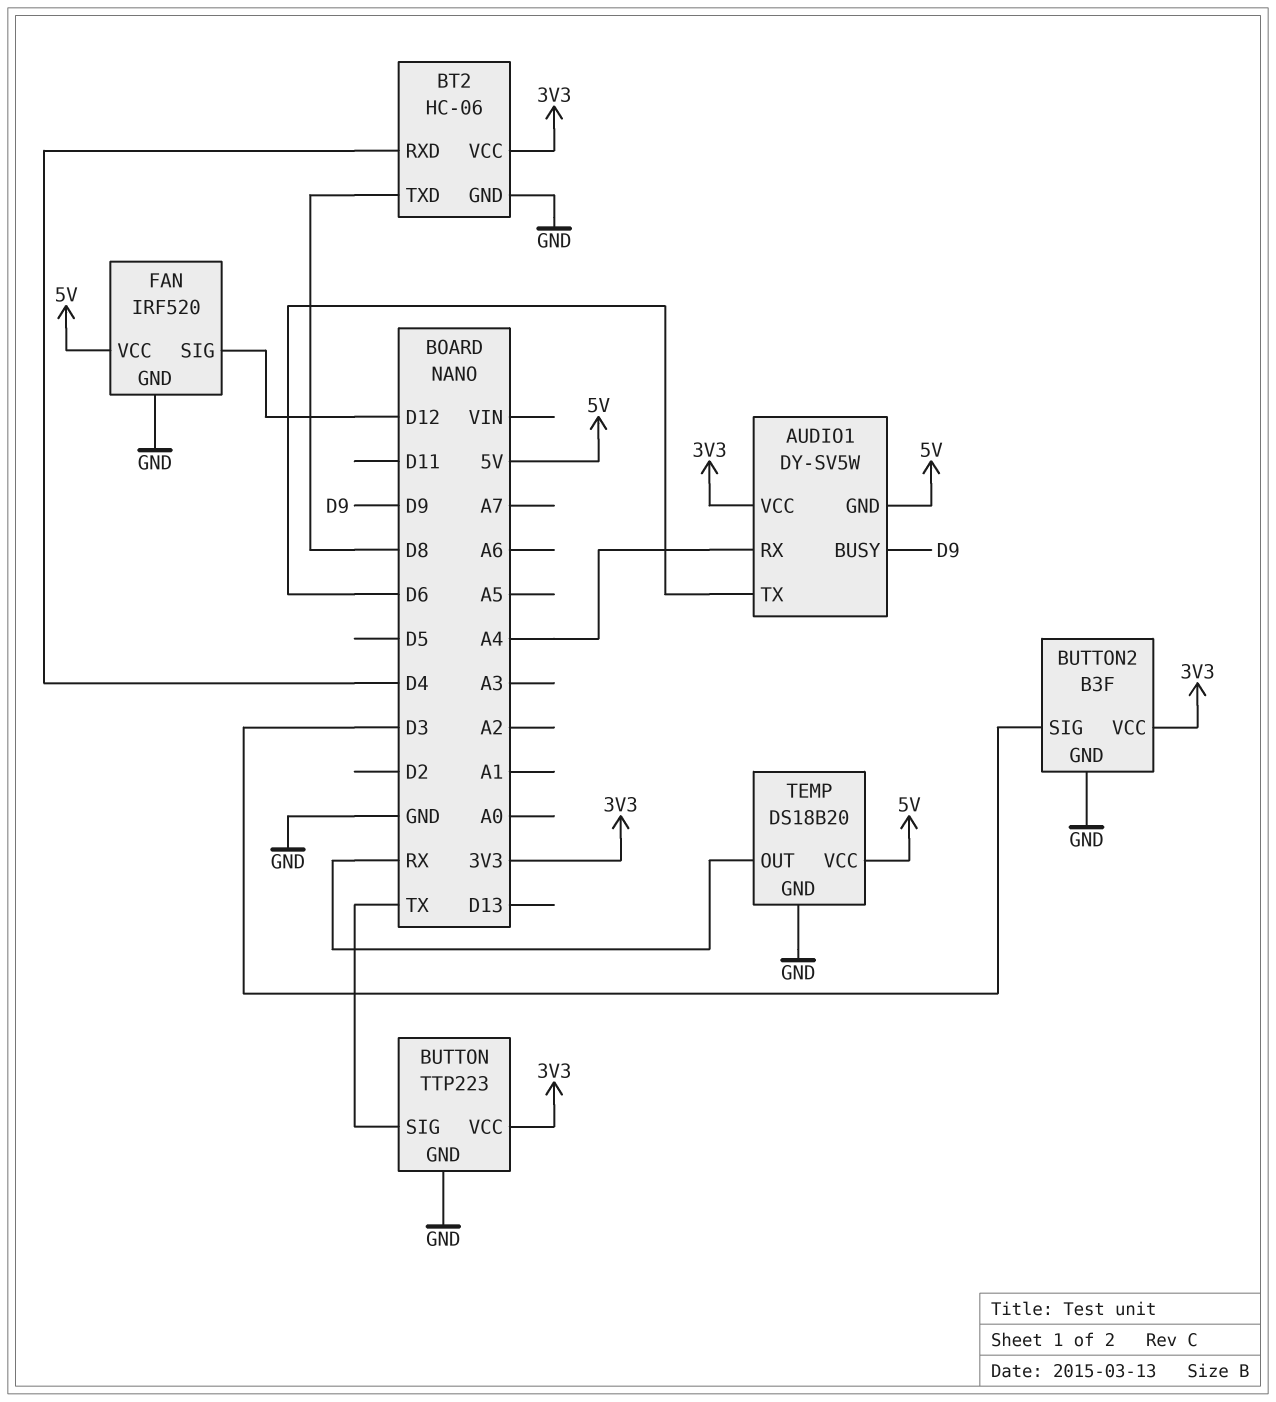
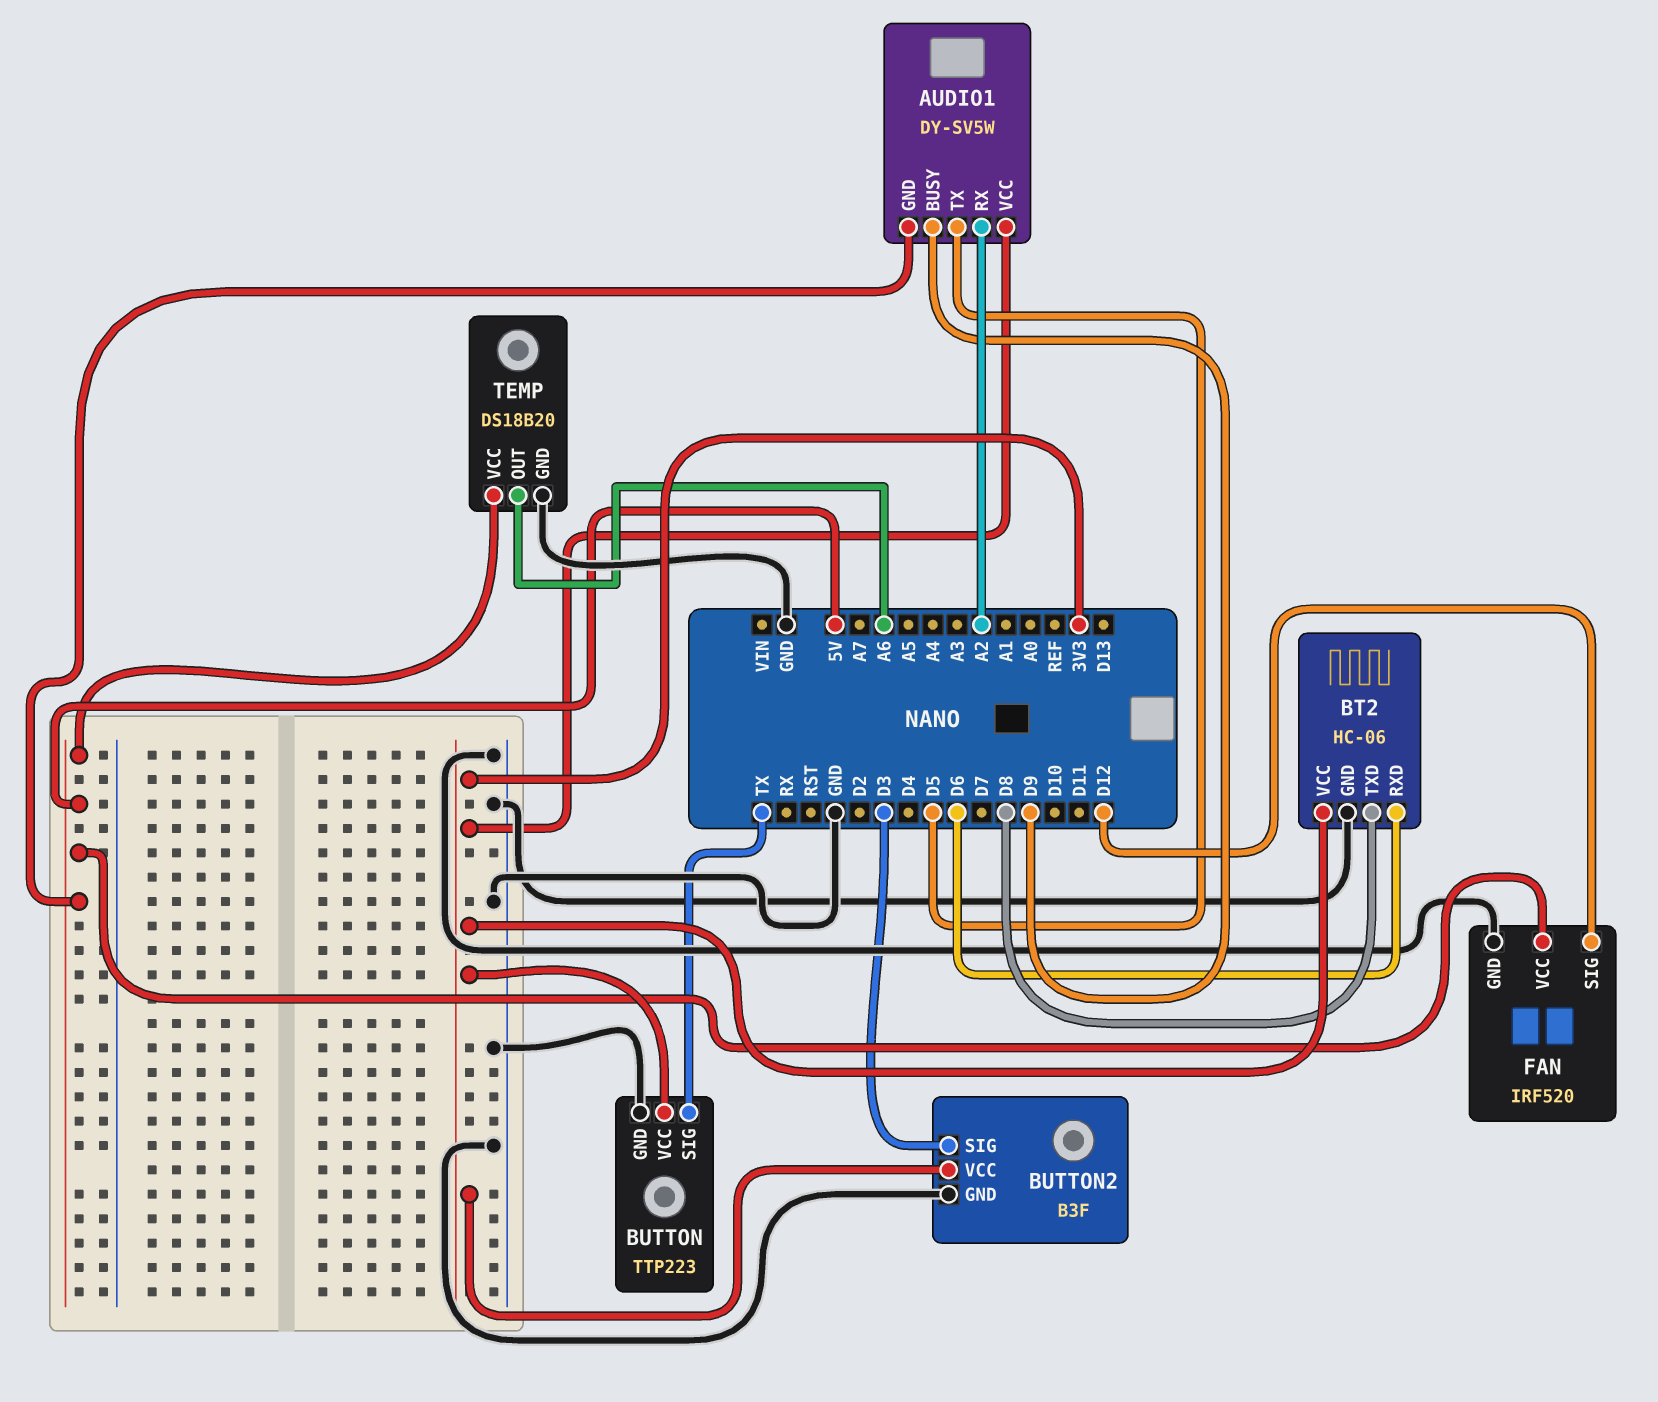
AUDIO1 pin RX: A4 -> A2
AUDIO1 pin TX: D6 -> D5
BT2 pin RXD: D4 -> D6
TEMP pin OUT: RX -> A6

